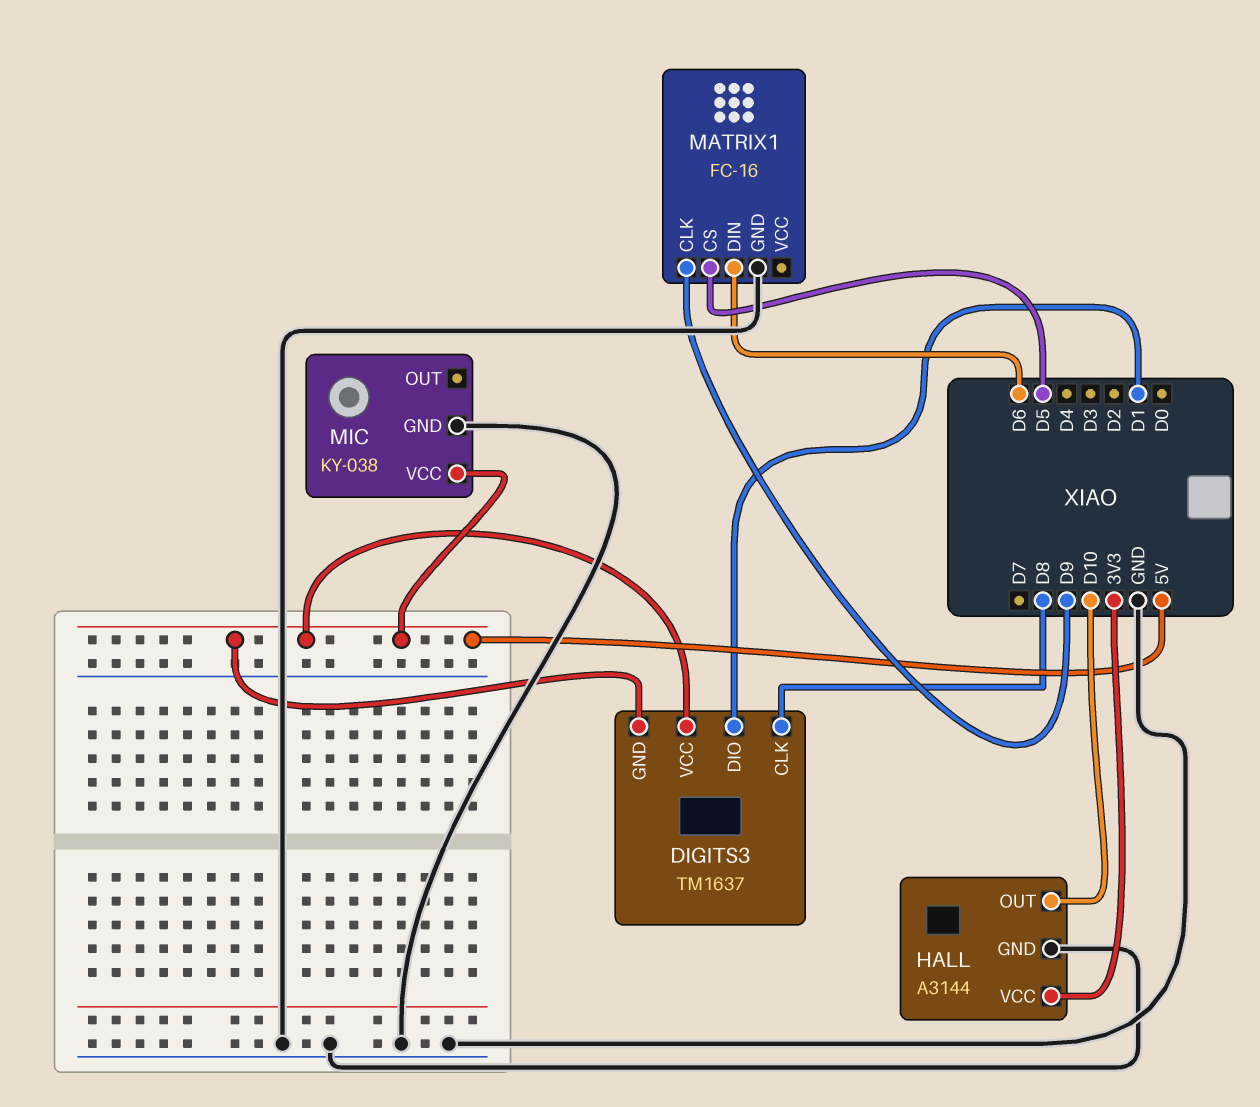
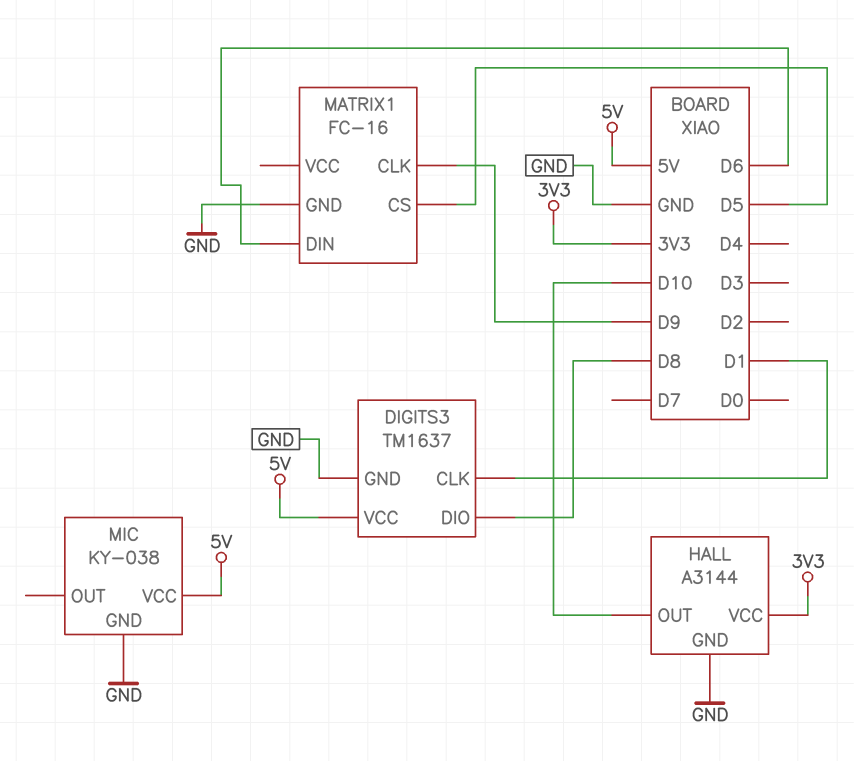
DIGITS3 pin CLK: D8 -> D1
DIGITS3 pin DIO: D1 -> D8
DIGITS3 pin GND: 5V -> GND

